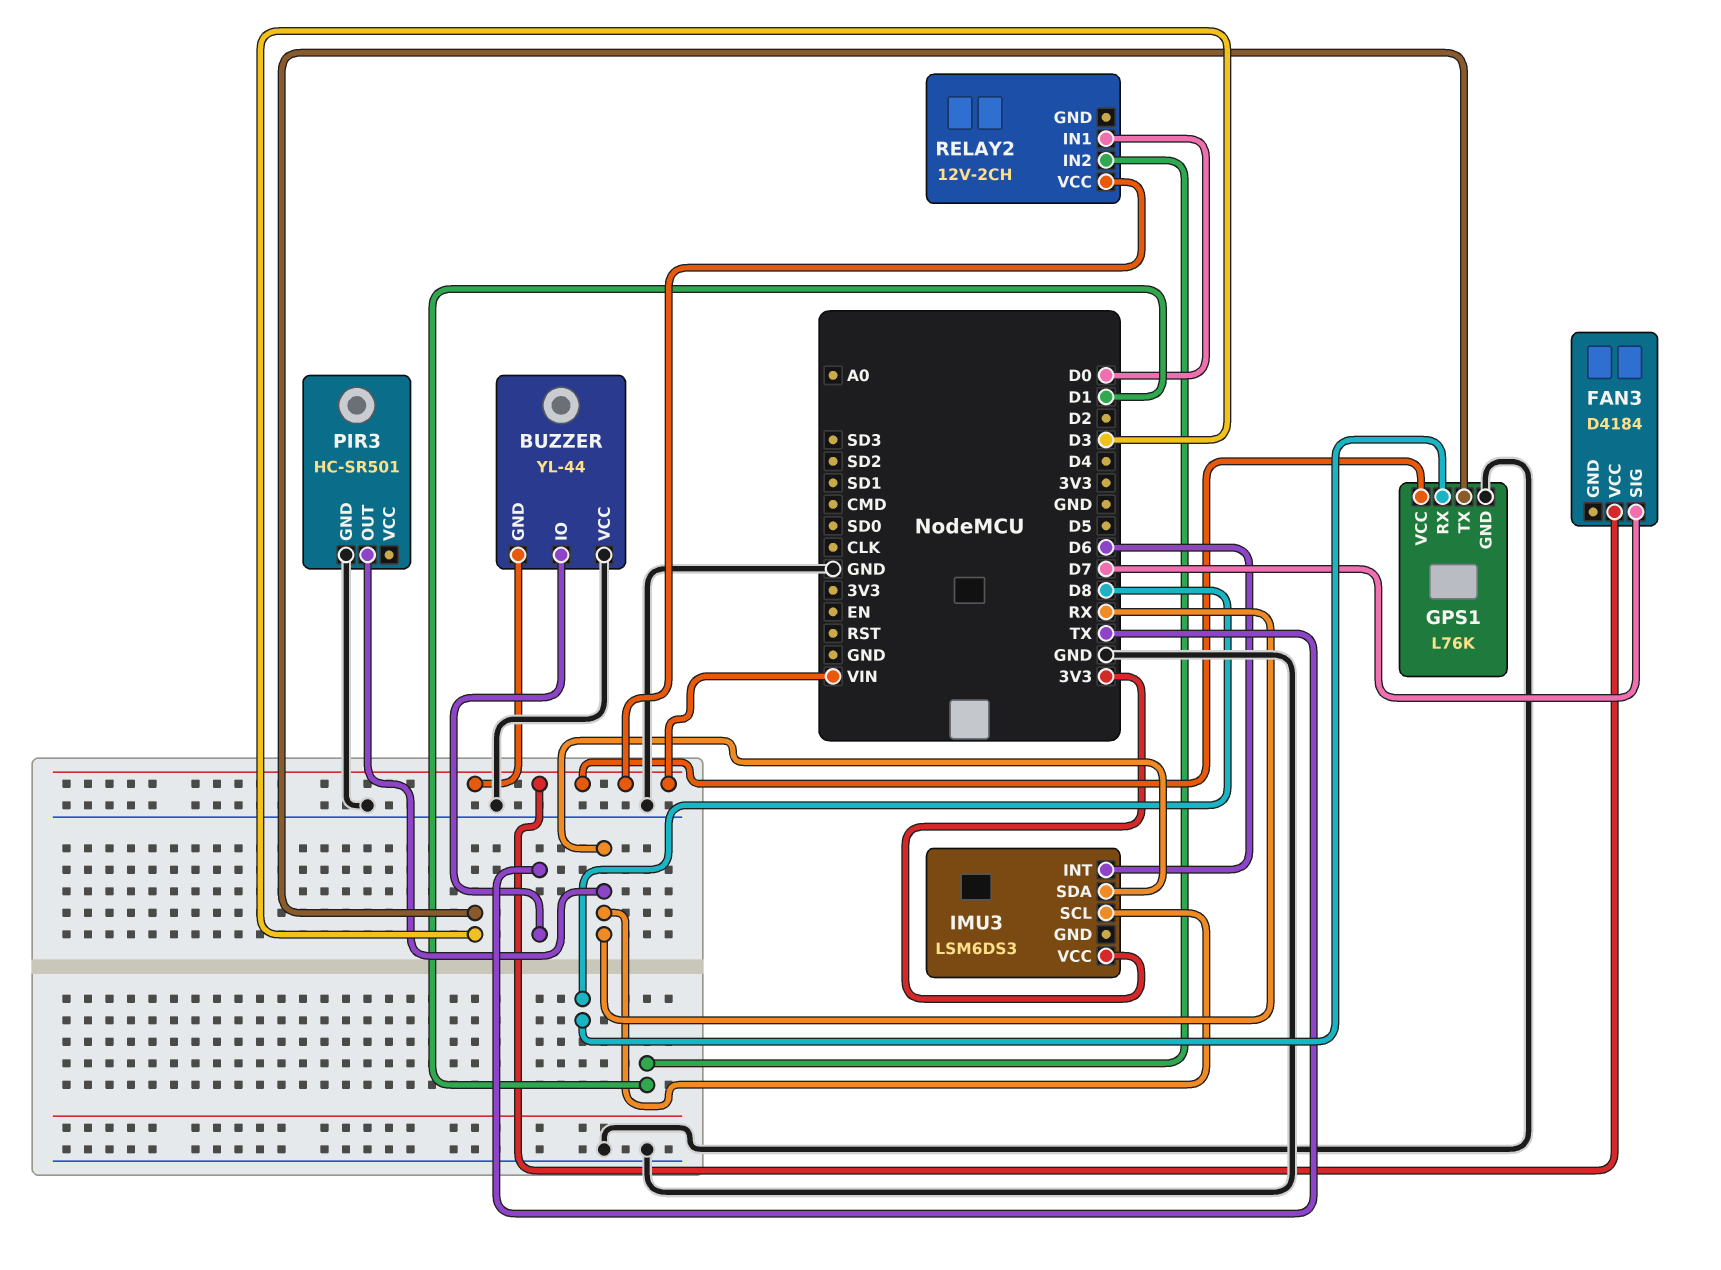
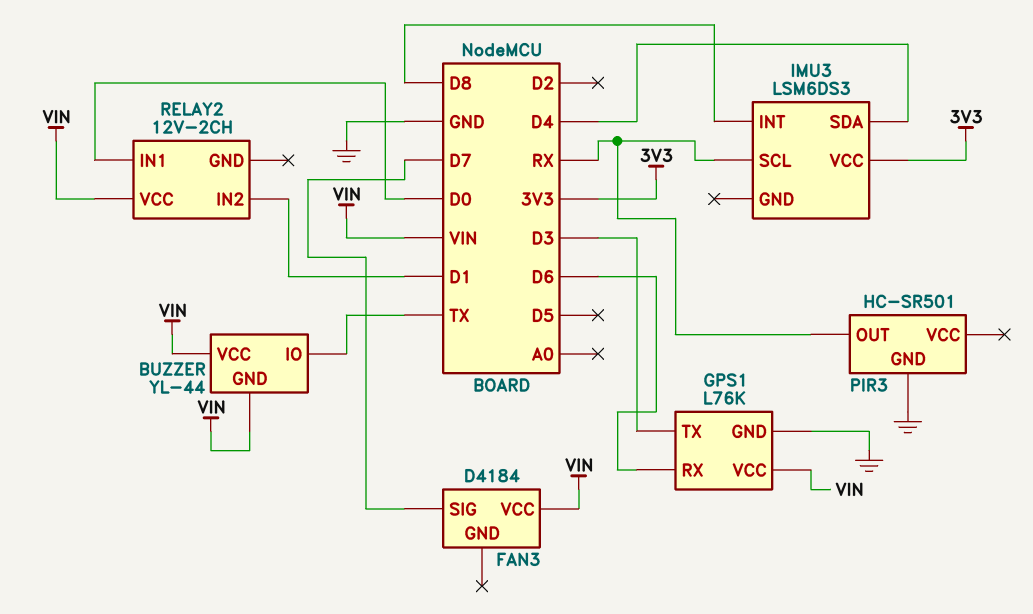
BUZZER pin VCC: GND -> VIN
GPS1 pin RX: D8 -> D6
IMU3 pin INT: D6 -> D8
IMU3 pin SDA: RX -> D4

